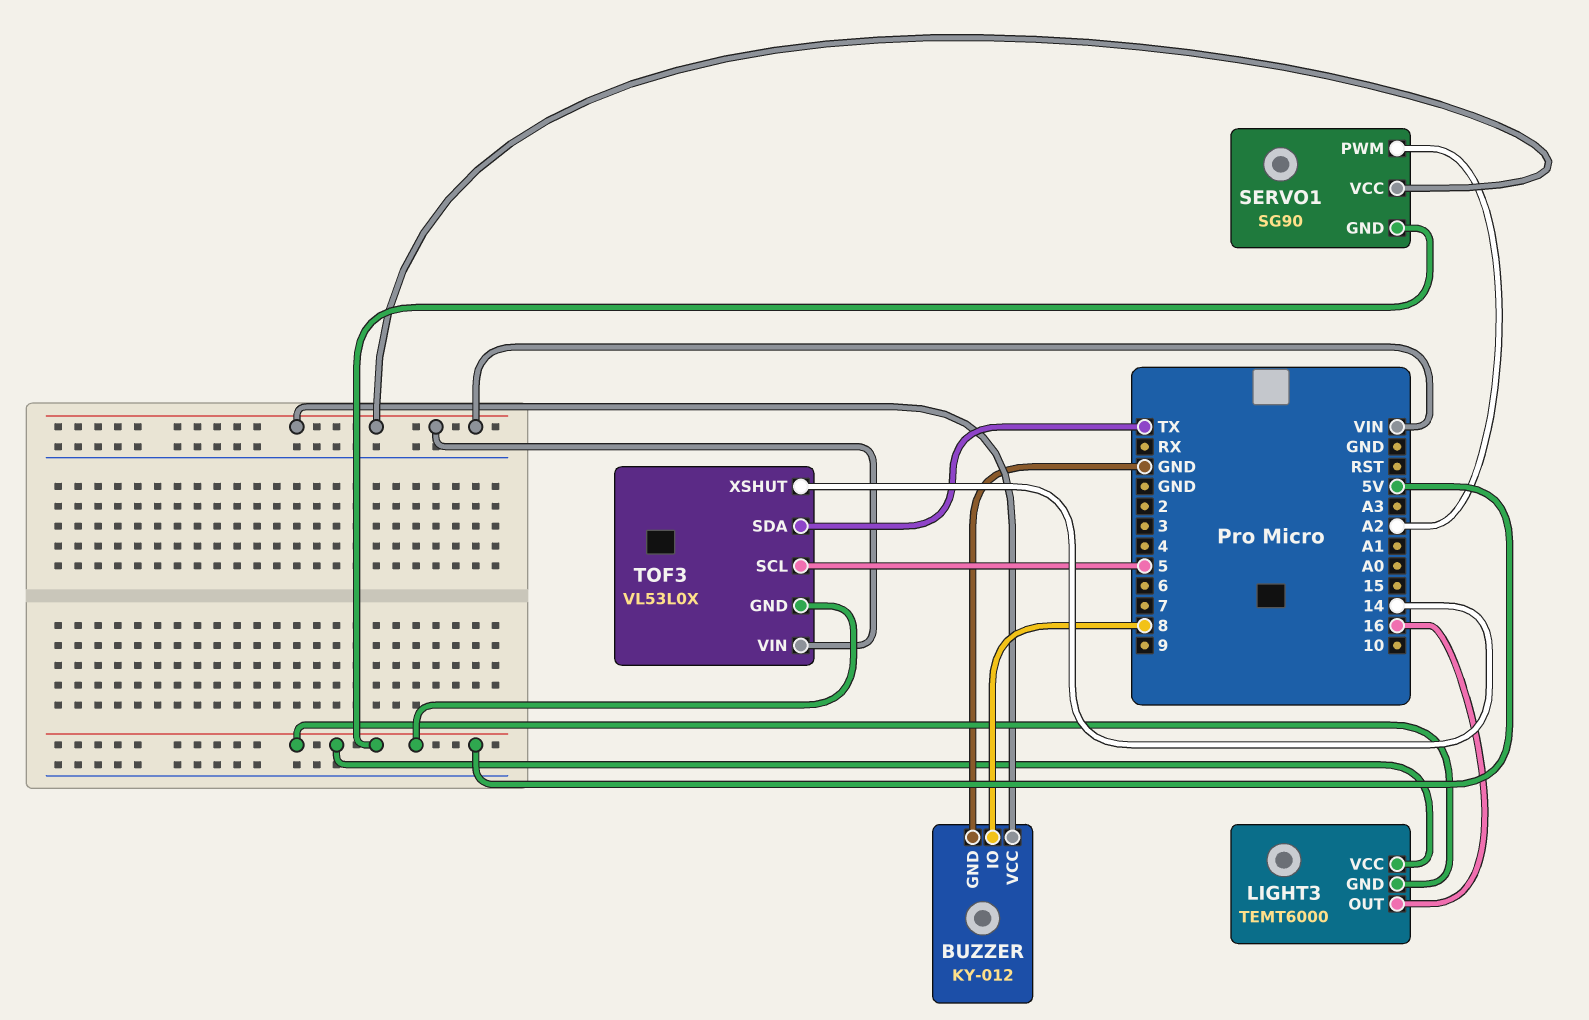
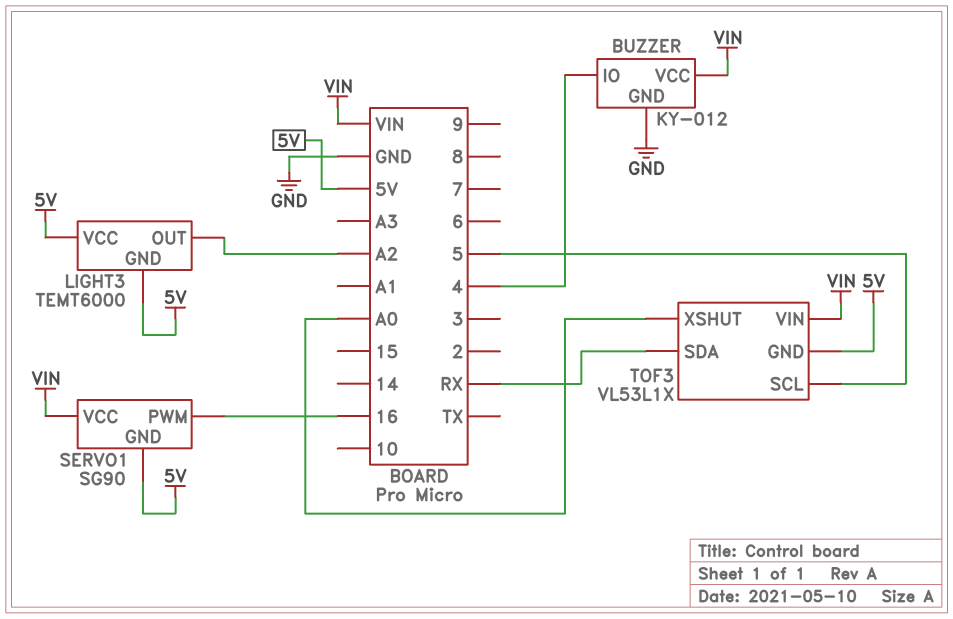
BUZZER pin IO: 8 -> 4
LIGHT3 pin OUT: 16 -> A2
SERVO1 pin PWM: A2 -> 16
TOF3: VL53L0X -> VL53L1X
TOF3 pin SDA: TX -> RX
TOF3 pin XSHUT: 14 -> A0

